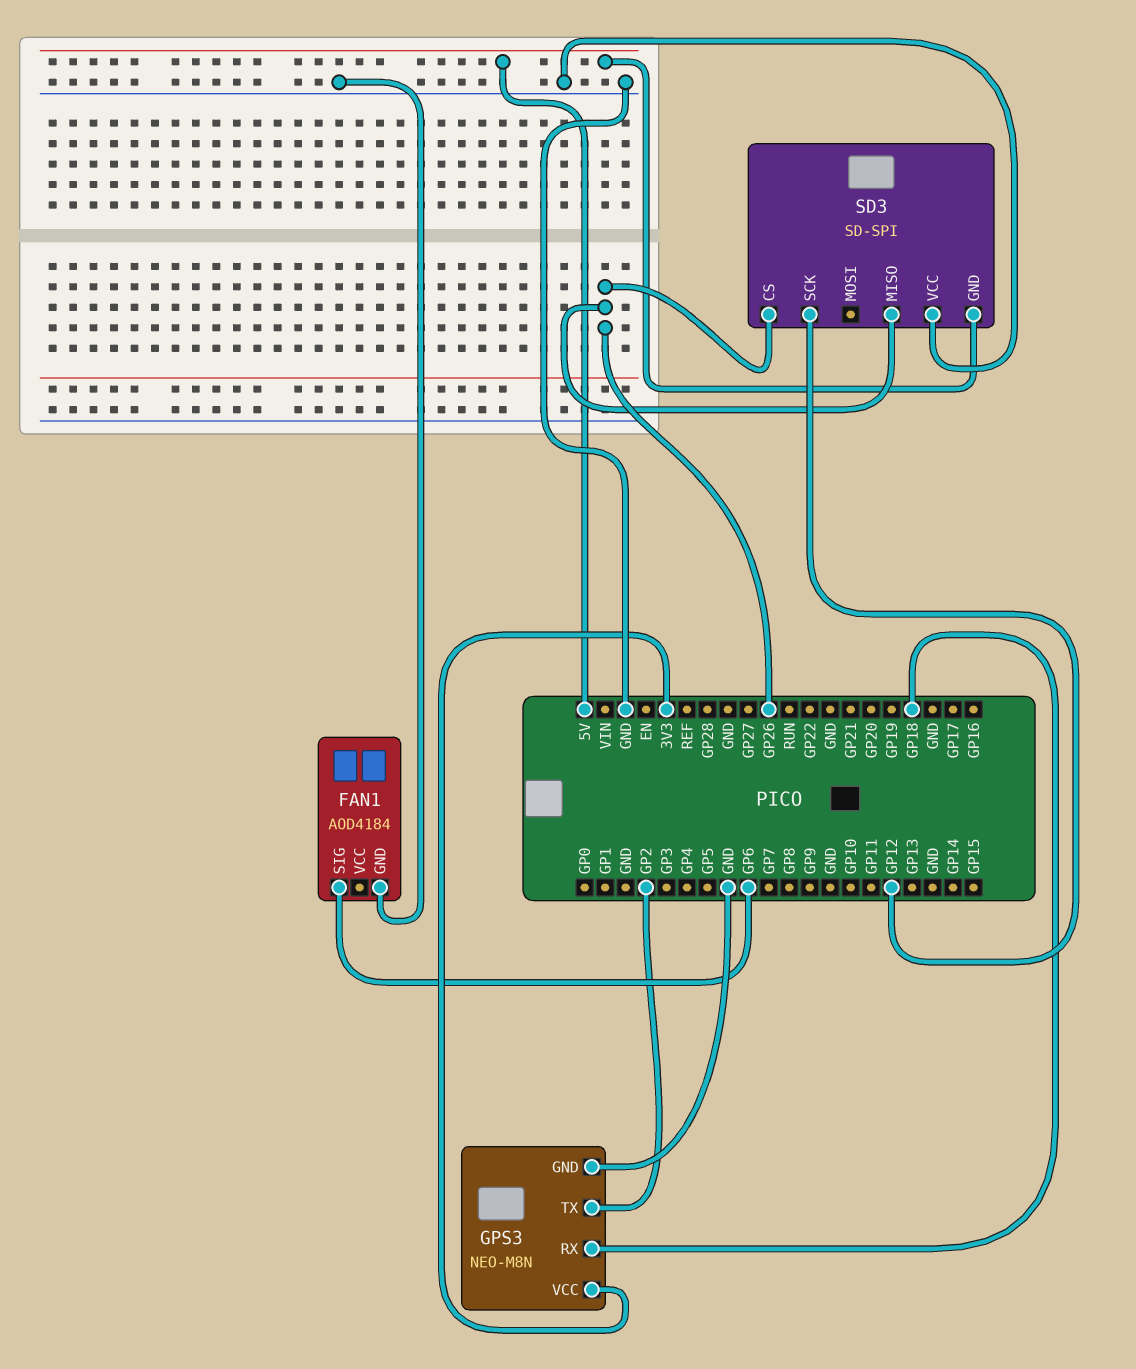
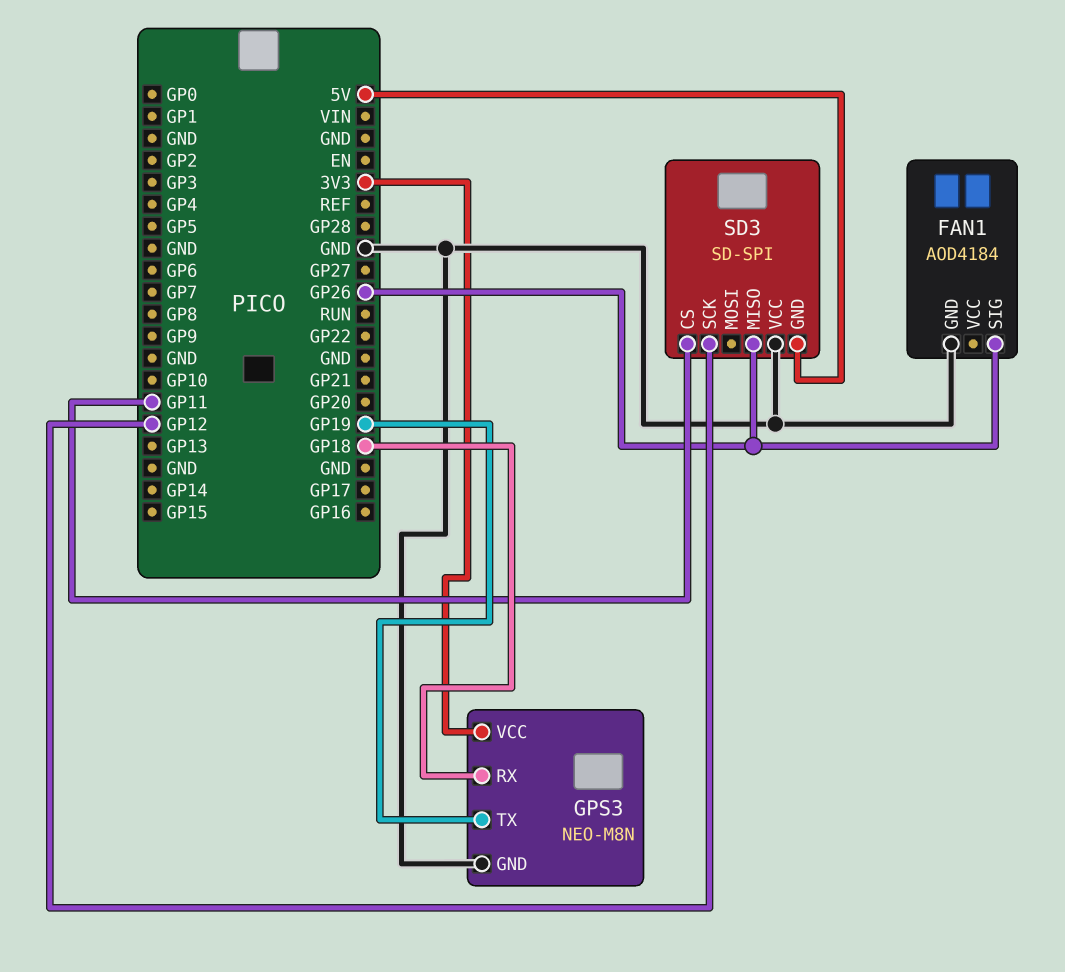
FAN1 pin SIG: GP6 -> GP26
GPS3 pin TX: GP2 -> GP19
SD3 pin CS: GP26 -> GP11

